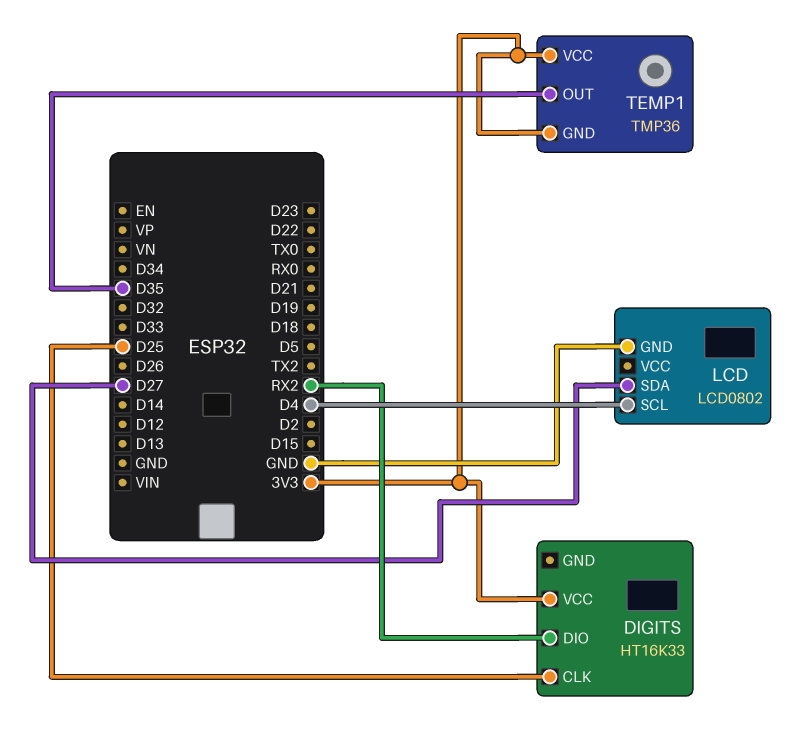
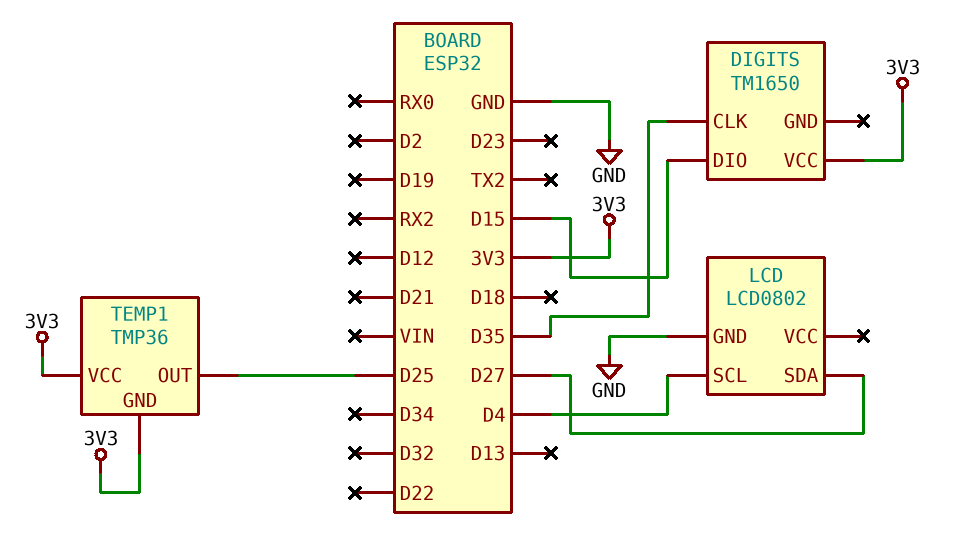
DIGITS: HT16K33 -> TM1650
DIGITS pin CLK: D25 -> D35
DIGITS pin DIO: RX2 -> D15
TEMP1 pin OUT: D35 -> D25

